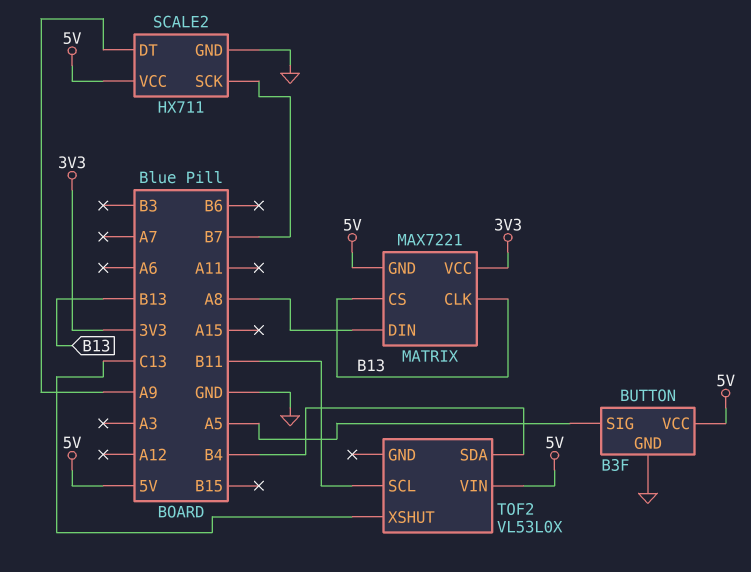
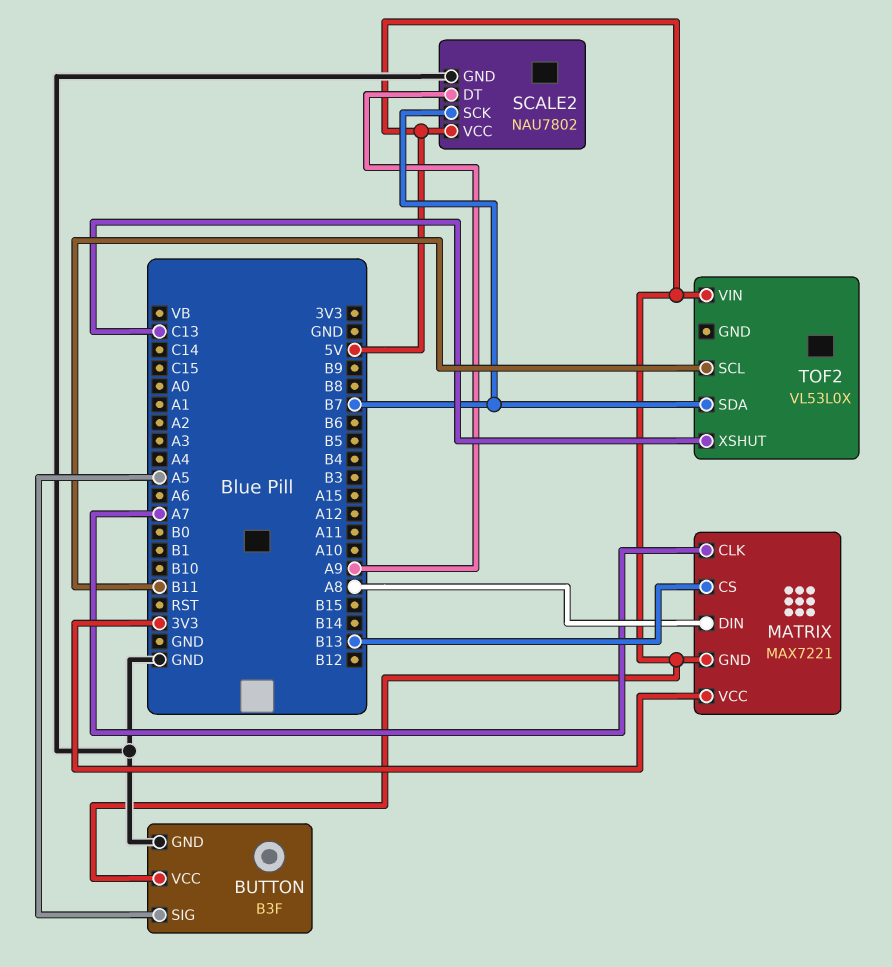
MATRIX pin CLK: B13 -> A7
SCALE2: HX711 -> NAU7802
TOF2 pin SDA: B4 -> B7

